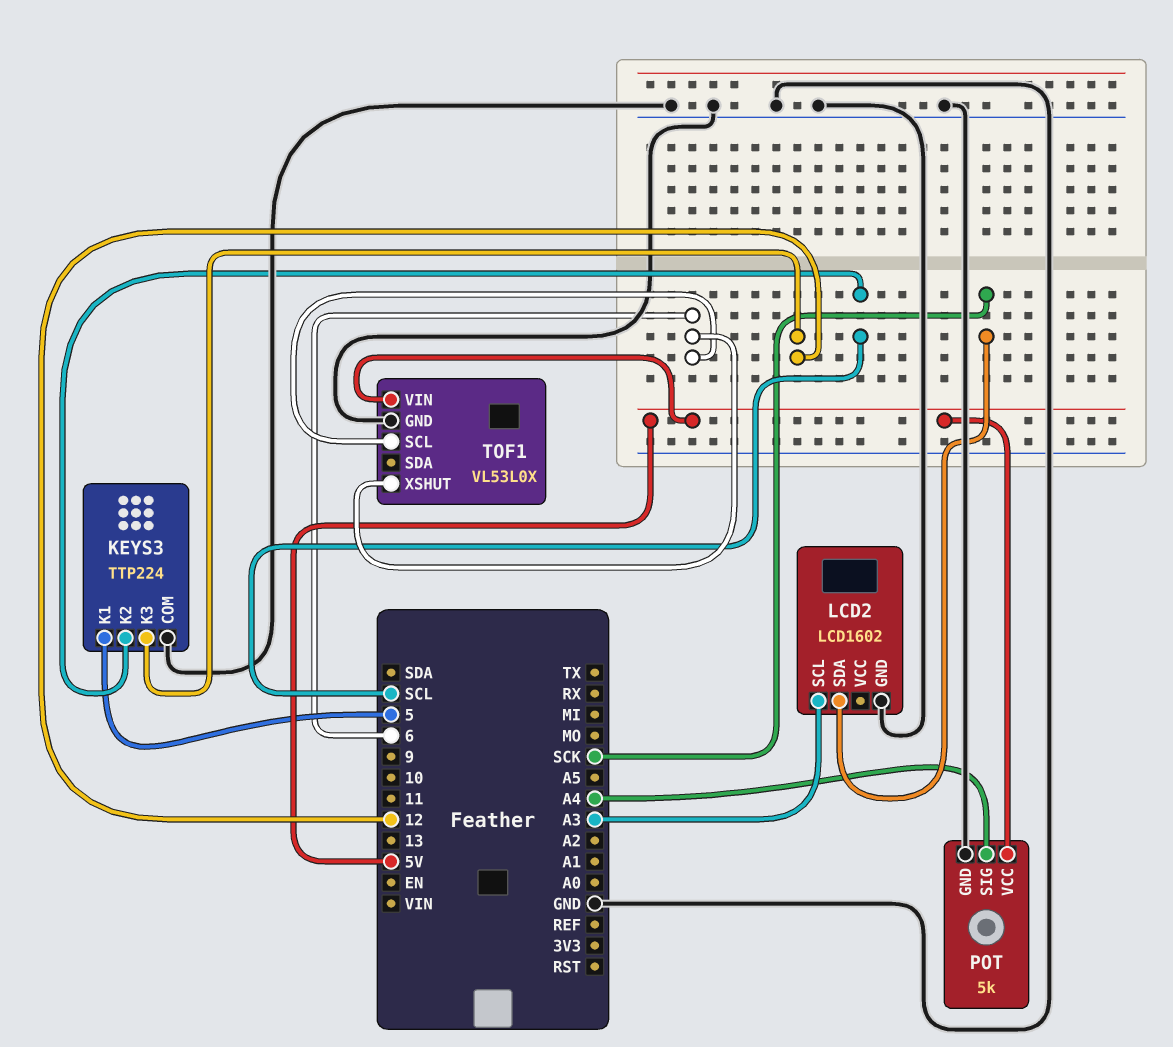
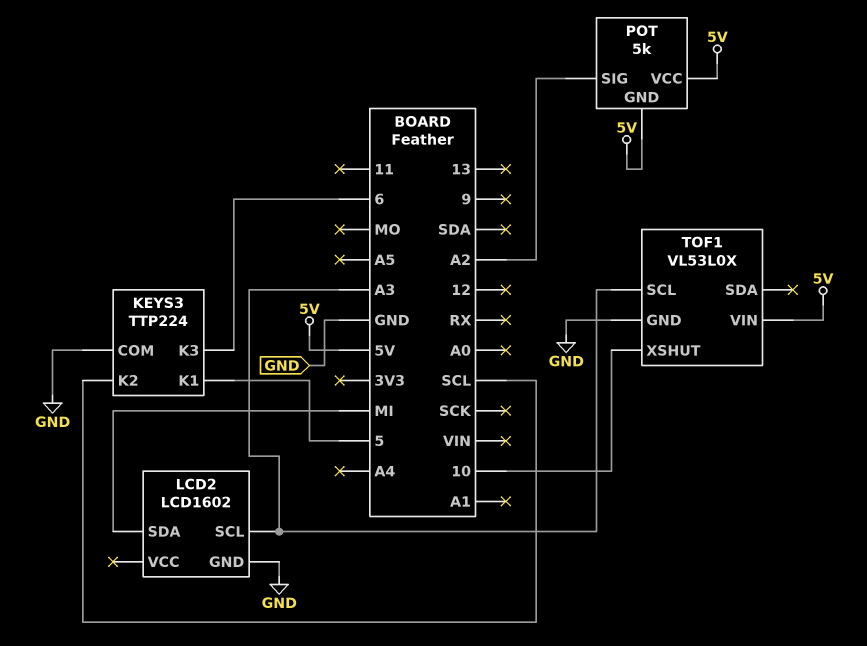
KEYS3 pin K3: 12 -> 6
LCD2 pin SDA: SCK -> MI
POT pin GND: GND -> 5V
POT pin SIG: A4 -> A2
TOF1 pin SCL: 6 -> A3
TOF1 pin XSHUT: 6 -> 10

